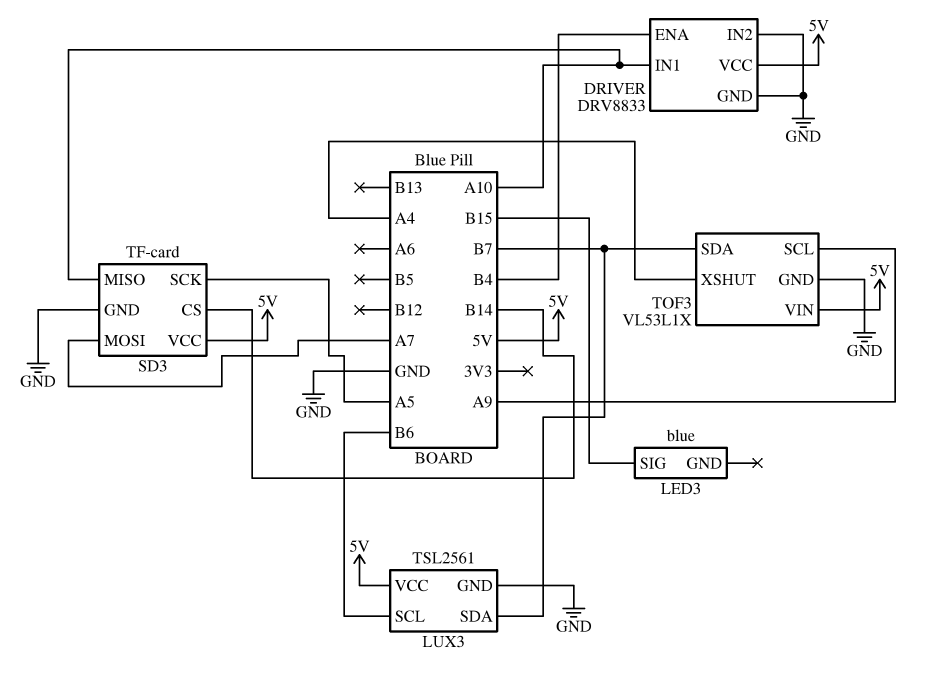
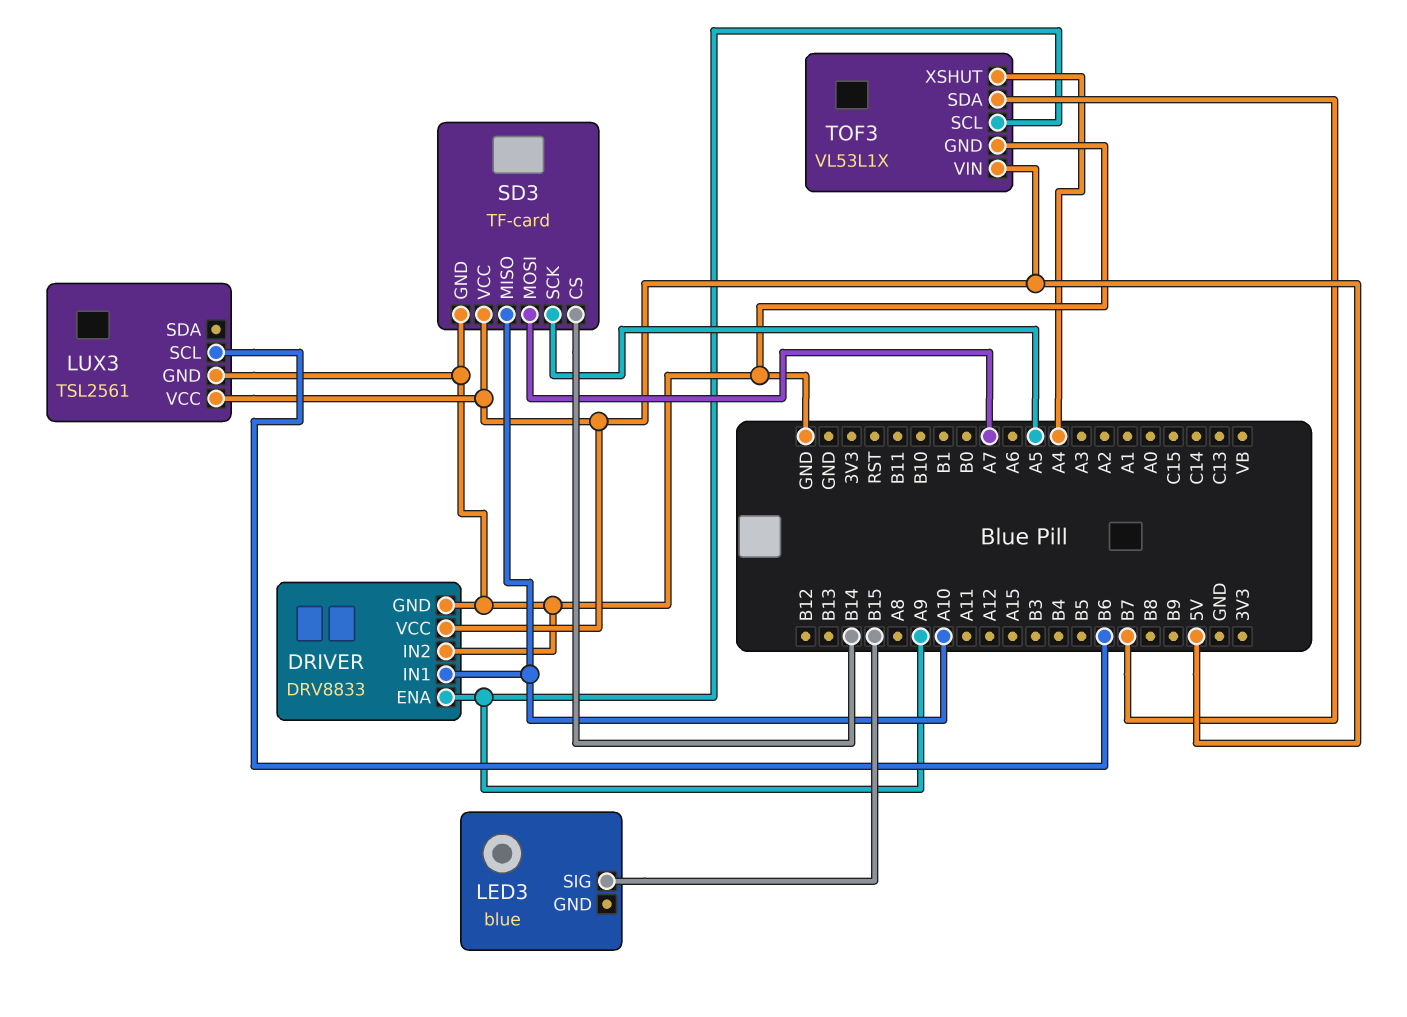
DRIVER pin ENA: B4 -> A9
LUX3 pin SDA: B7 -> none

